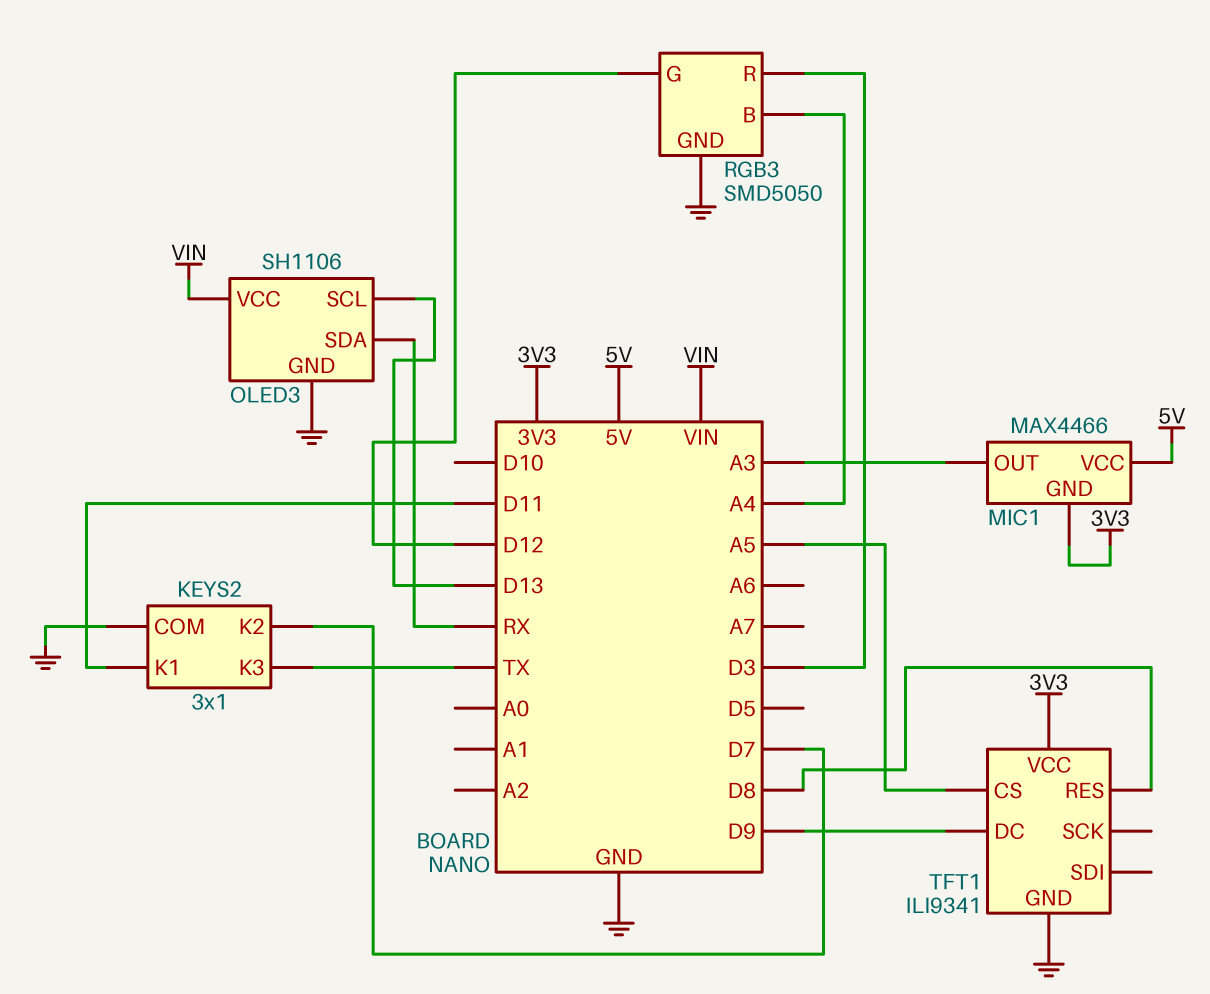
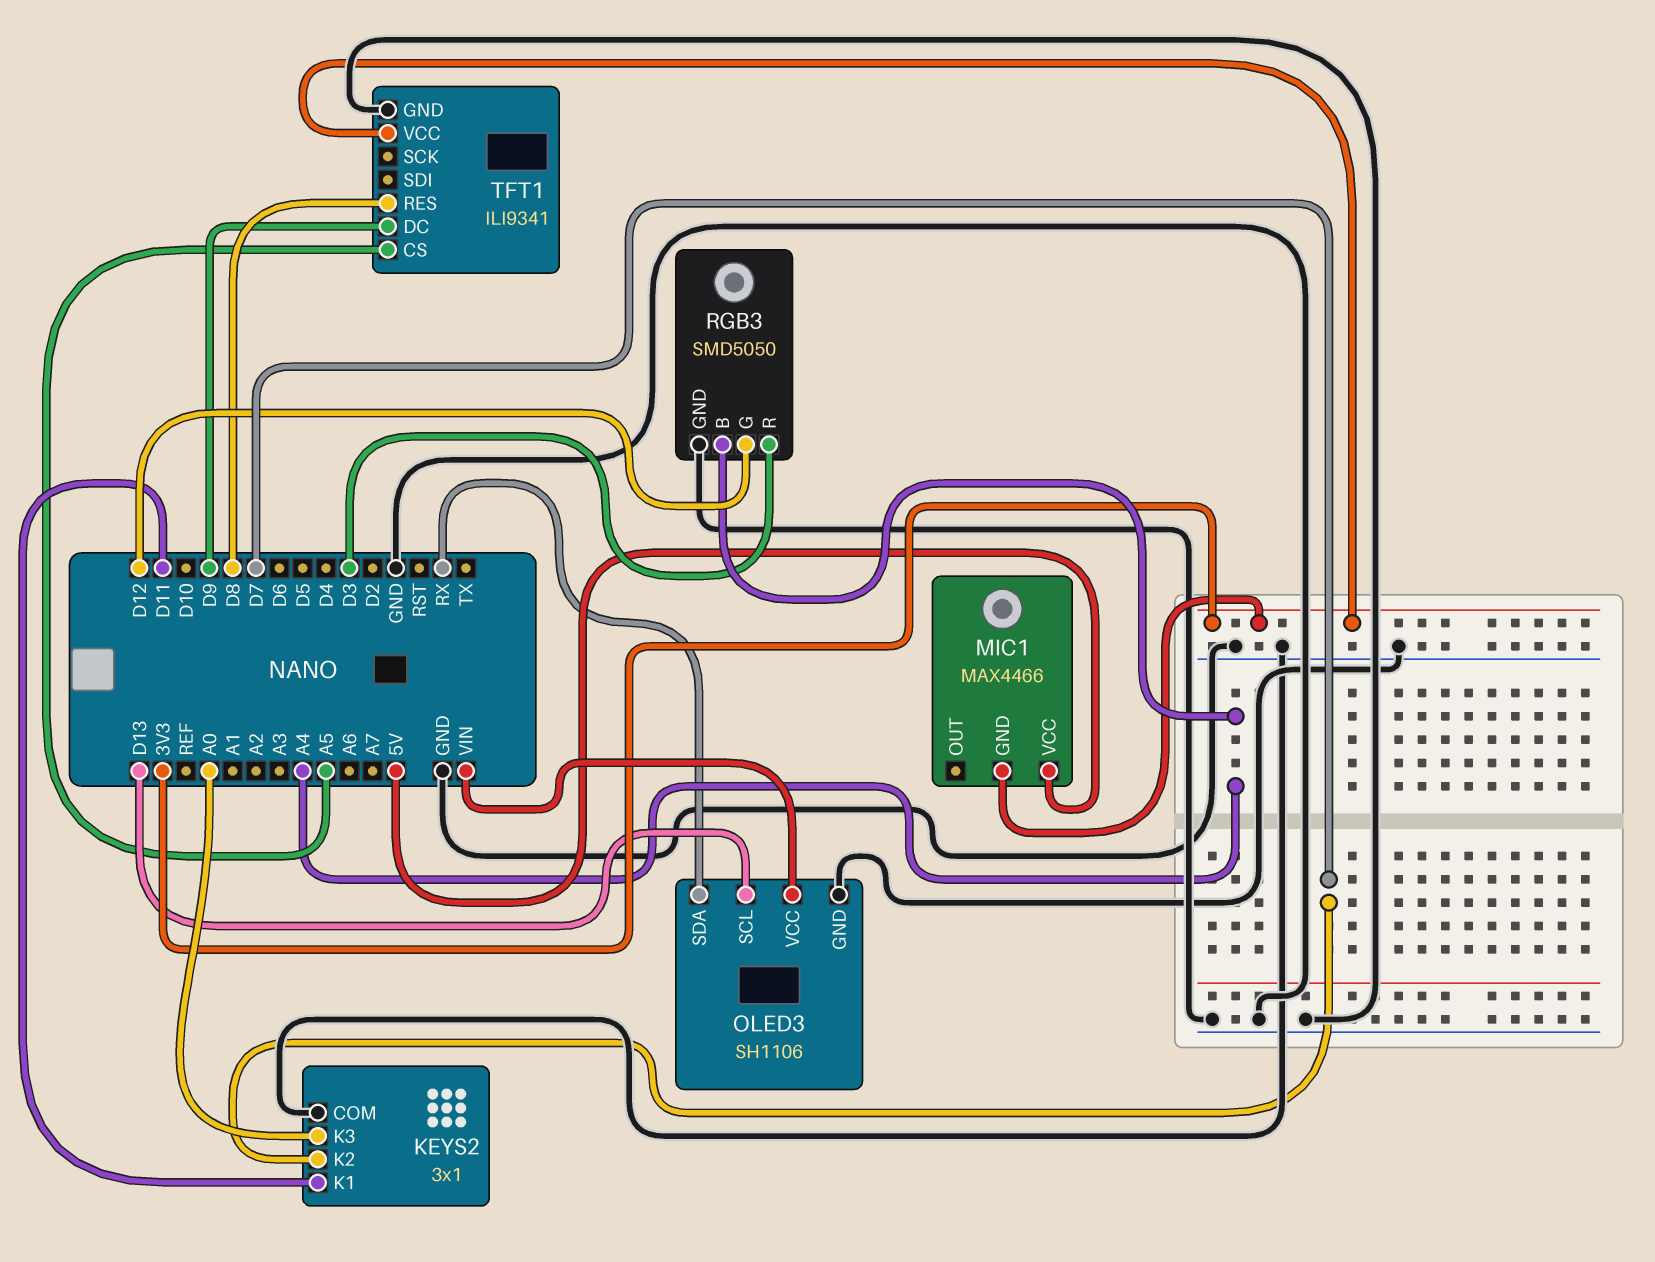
KEYS2 pin K3: TX -> A0
MIC1 pin OUT: A3 -> none

